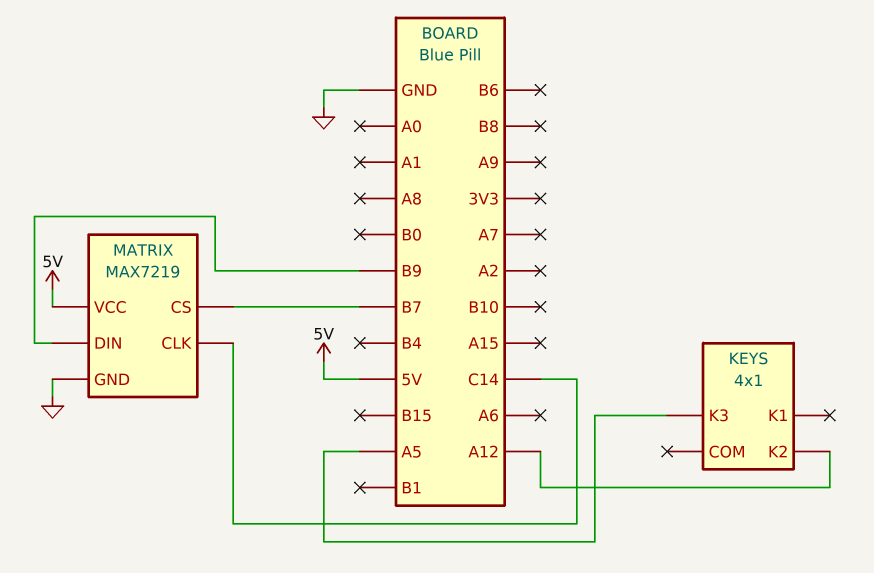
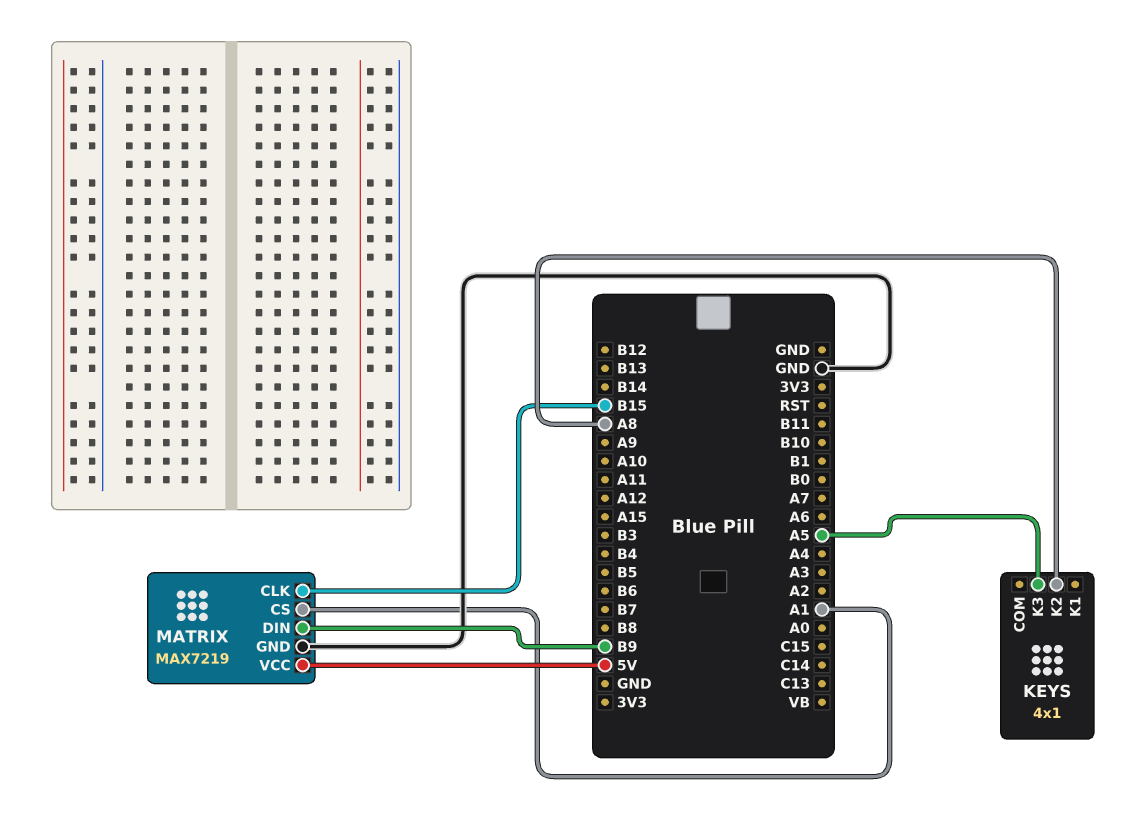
KEYS pin K2: A12 -> A8
MATRIX pin CLK: C14 -> B15
MATRIX pin CS: B7 -> A1

